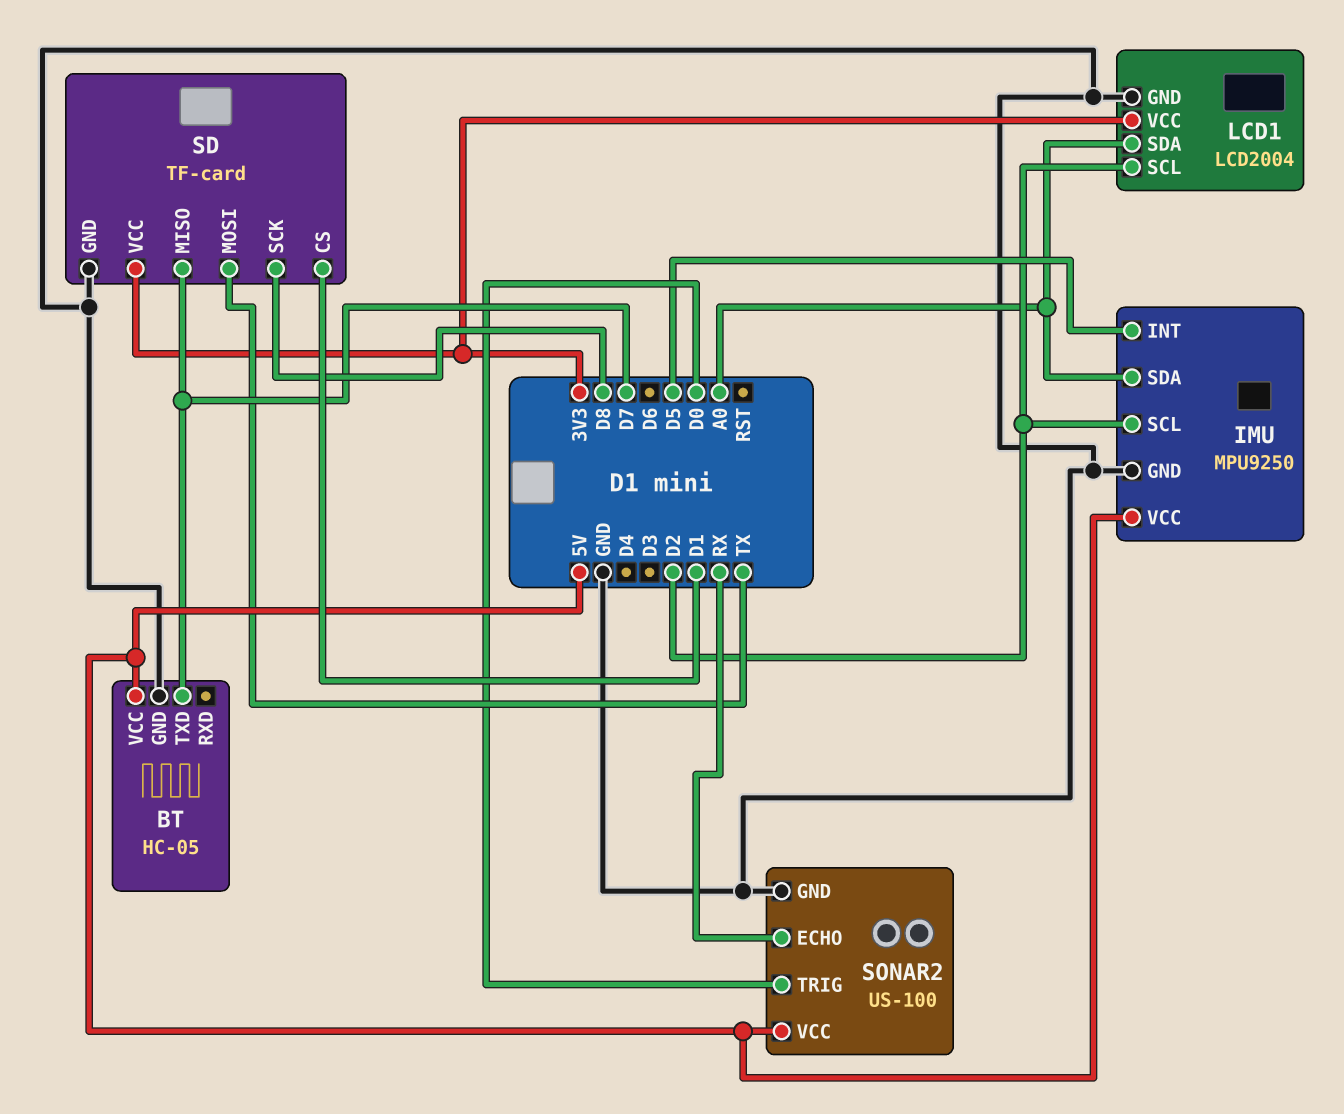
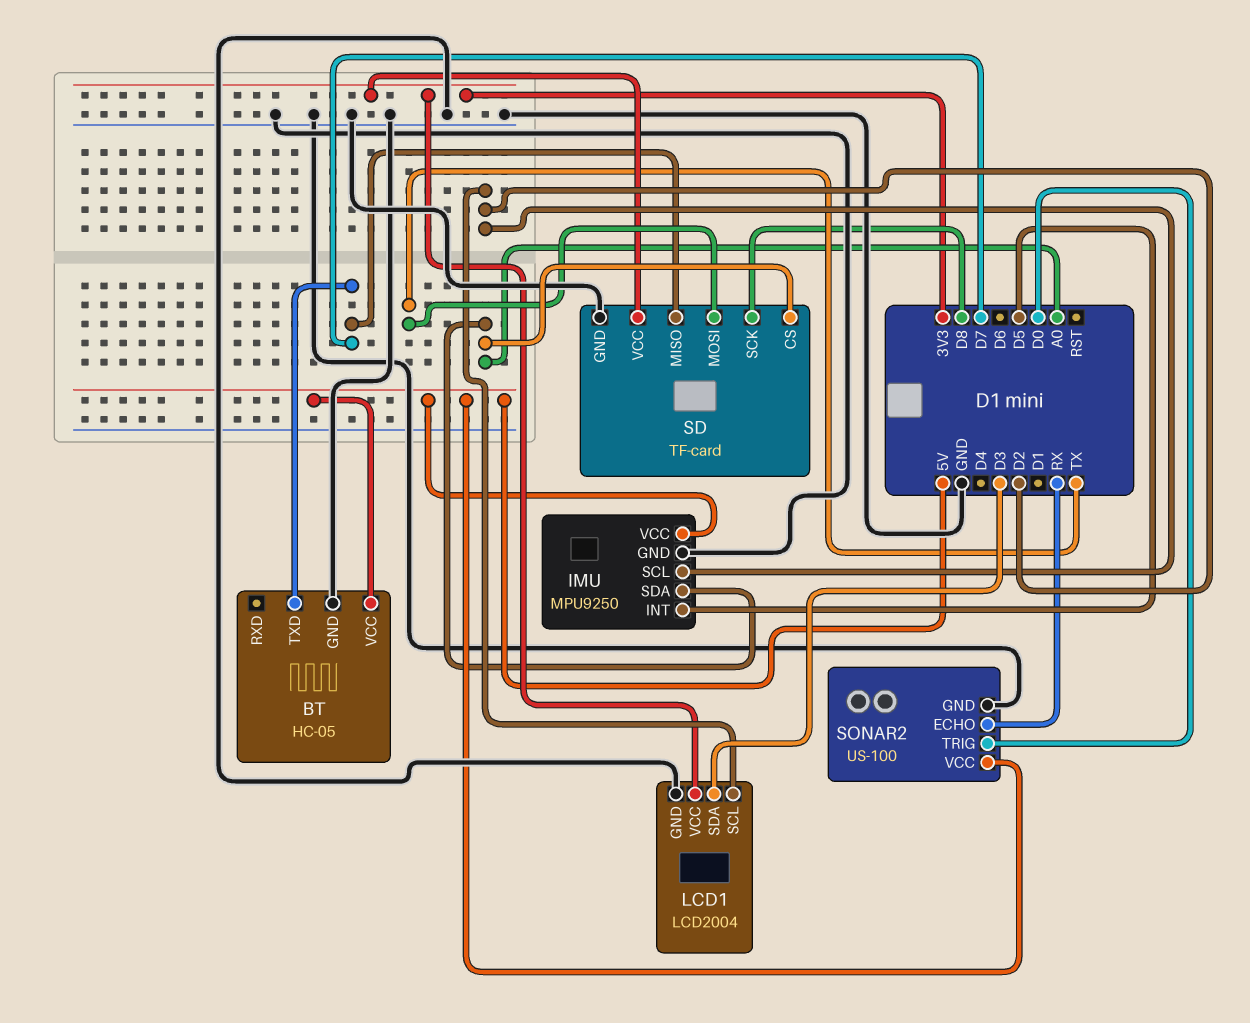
LCD1 pin SDA: A0 -> D3
SD pin CS: D1 -> A0

